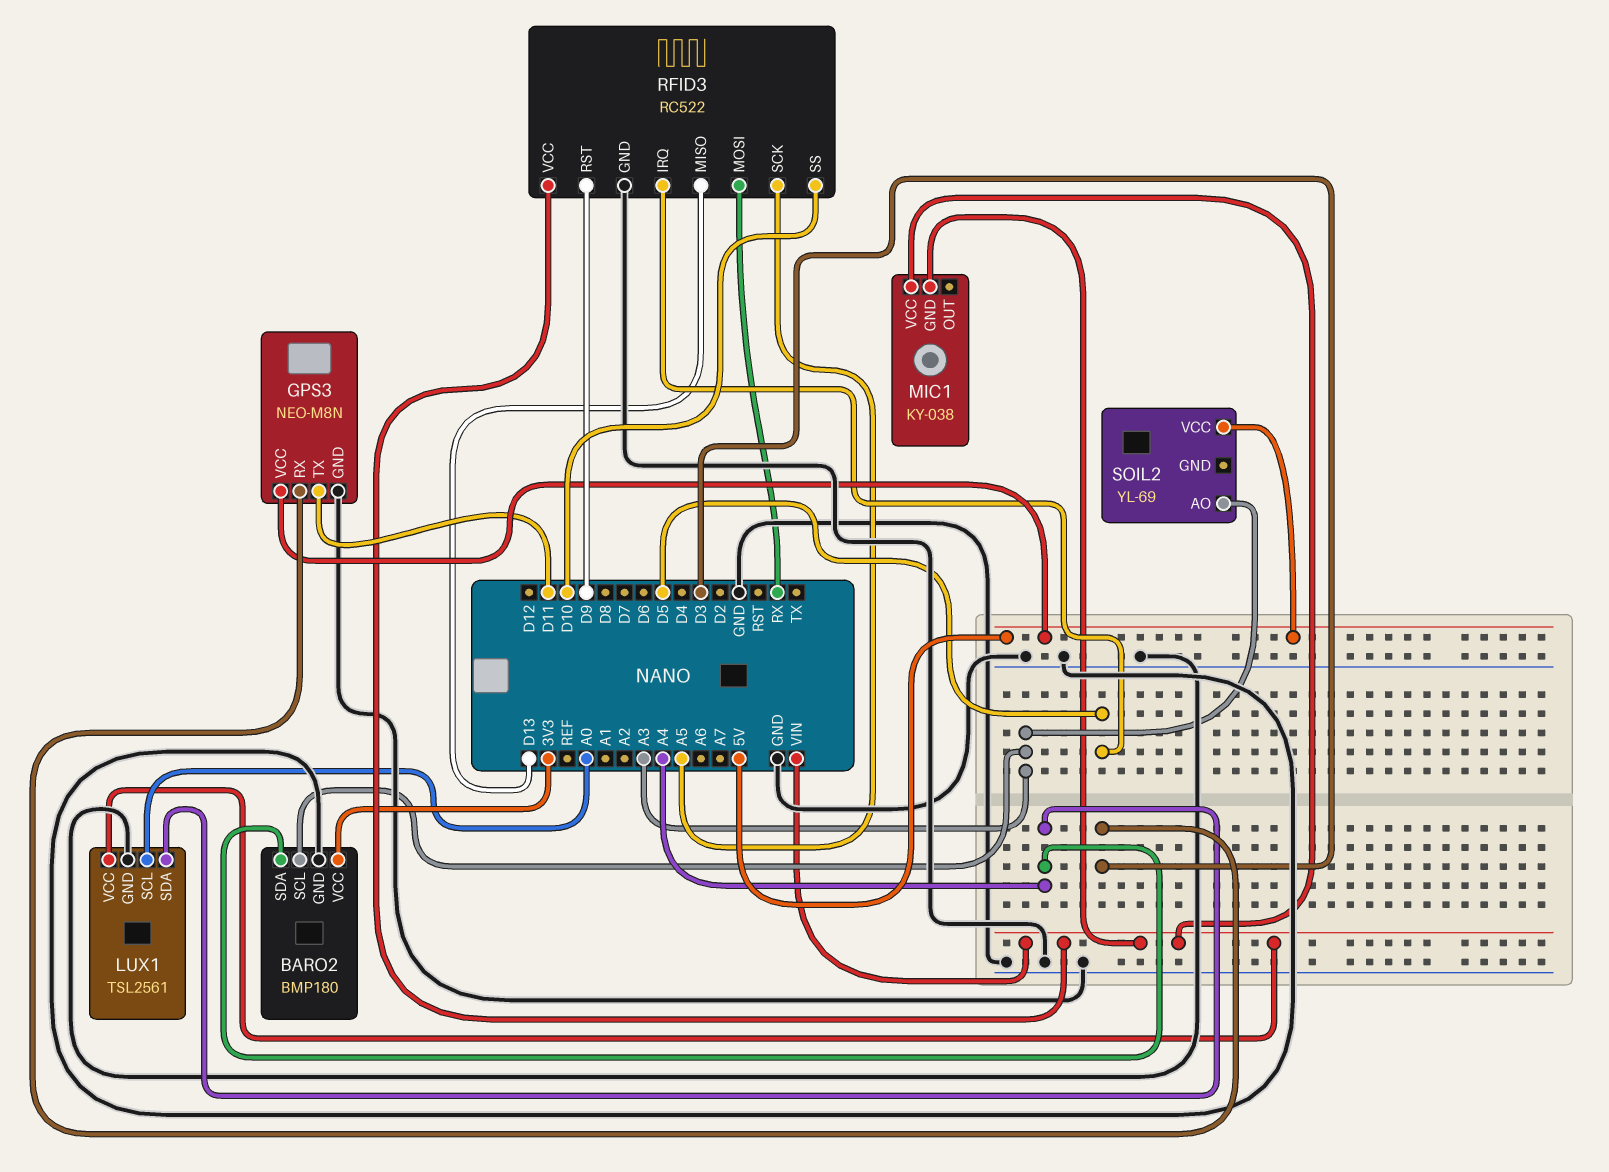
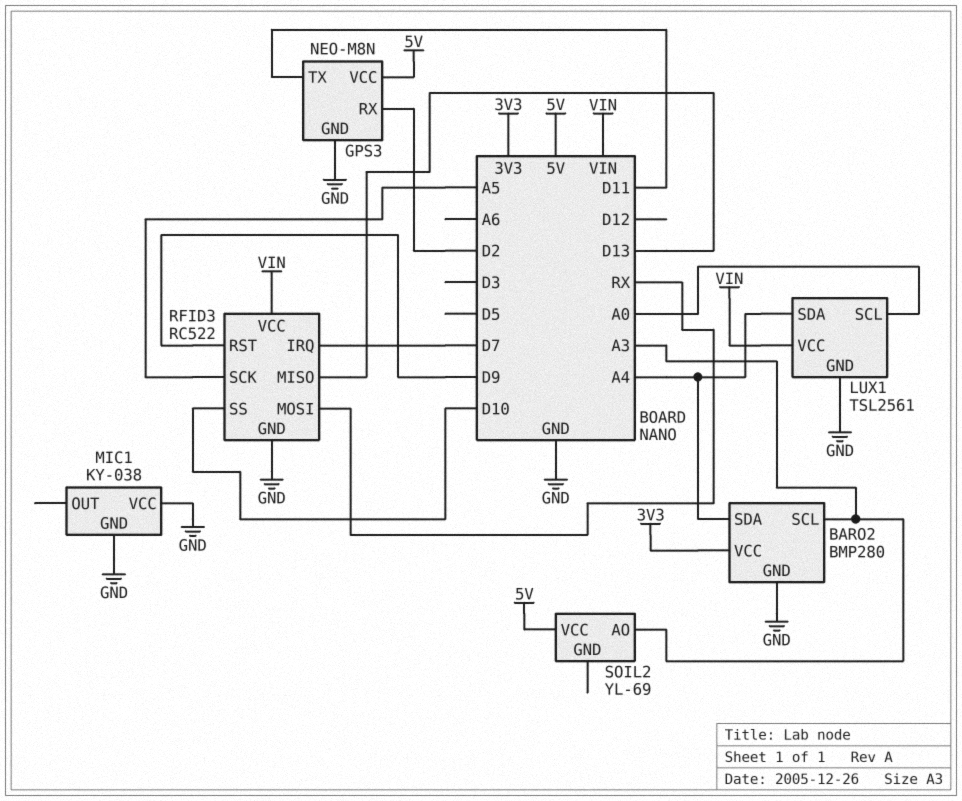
BARO2: BMP180 -> BMP280
GPS3 pin RX: D3 -> D2
MIC1 pin GND: VIN -> GND
MIC1 pin VCC: VIN -> GND
RFID3 pin IRQ: D5 -> D7

